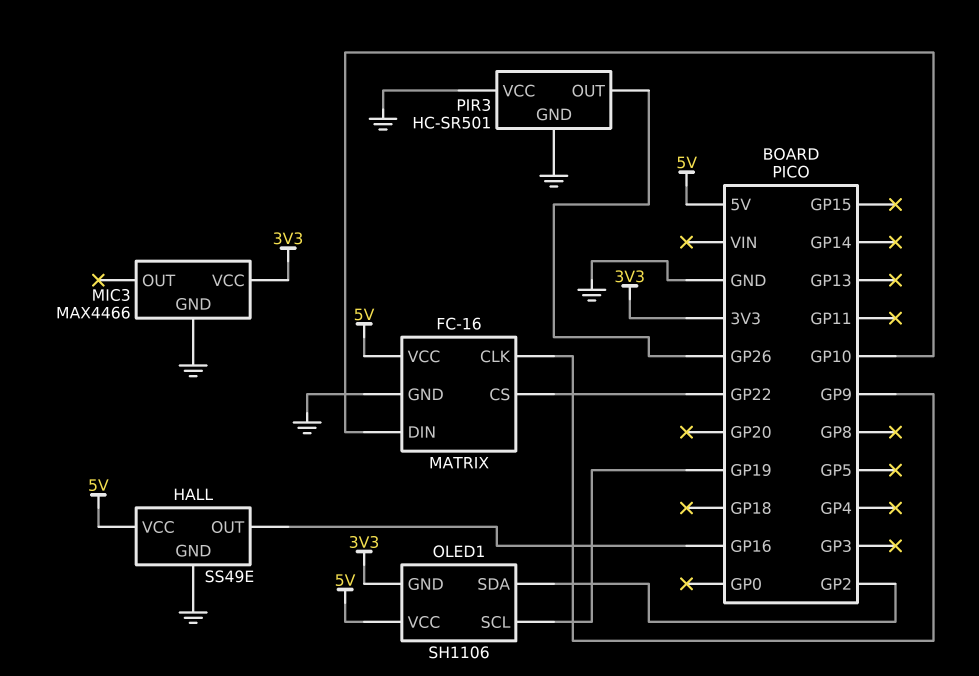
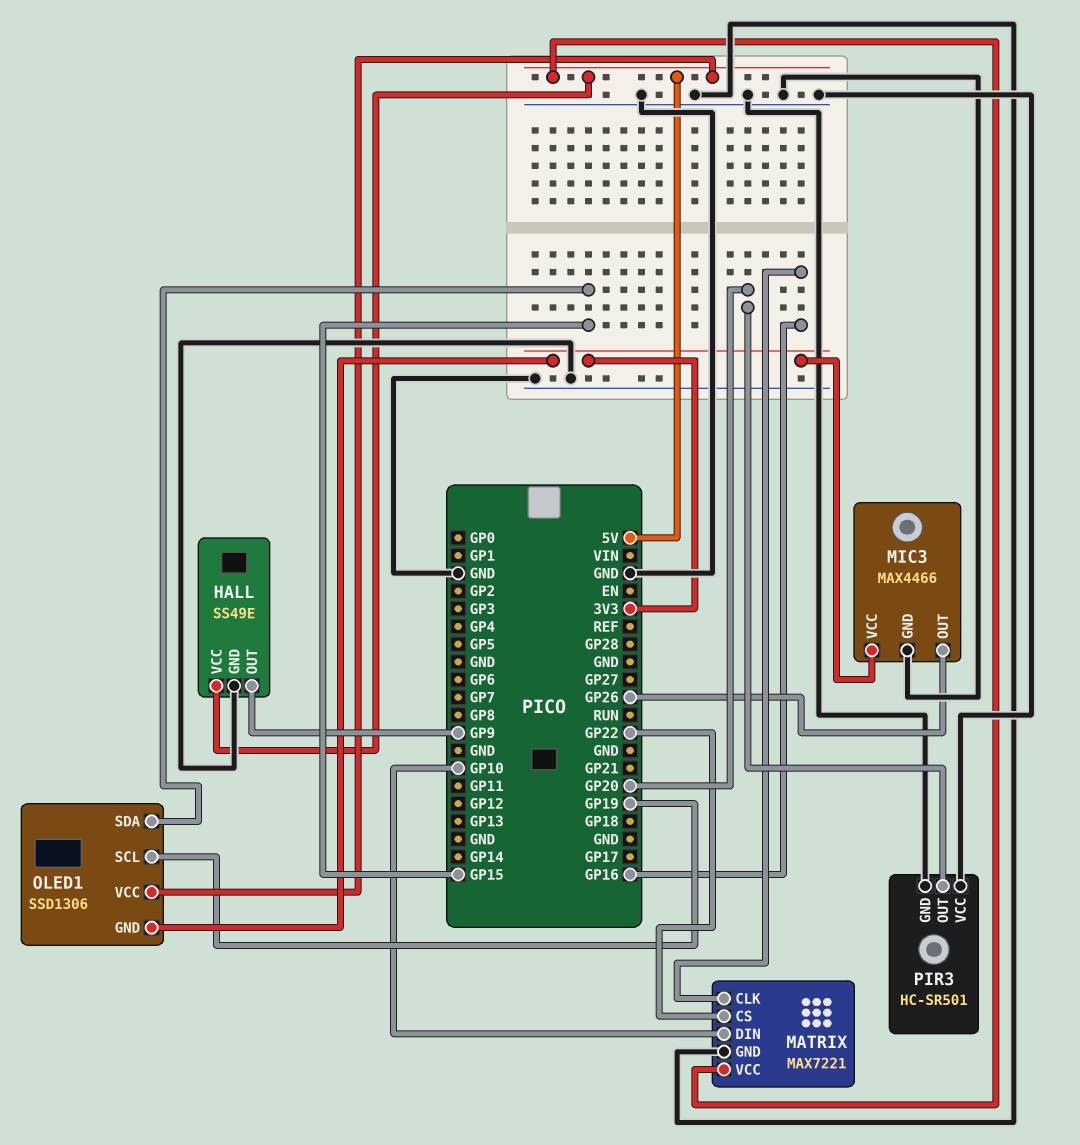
HALL pin OUT: GP16 -> GP9
MATRIX: FC-16 -> MAX7221
MATRIX pin CLK: GP9 -> GP16
MIC3 pin OUT: none -> GP26
OLED1: SH1106 -> SSD1306
OLED1 pin SDA: GP2 -> GP15
PIR3 pin OUT: GP26 -> GP20

